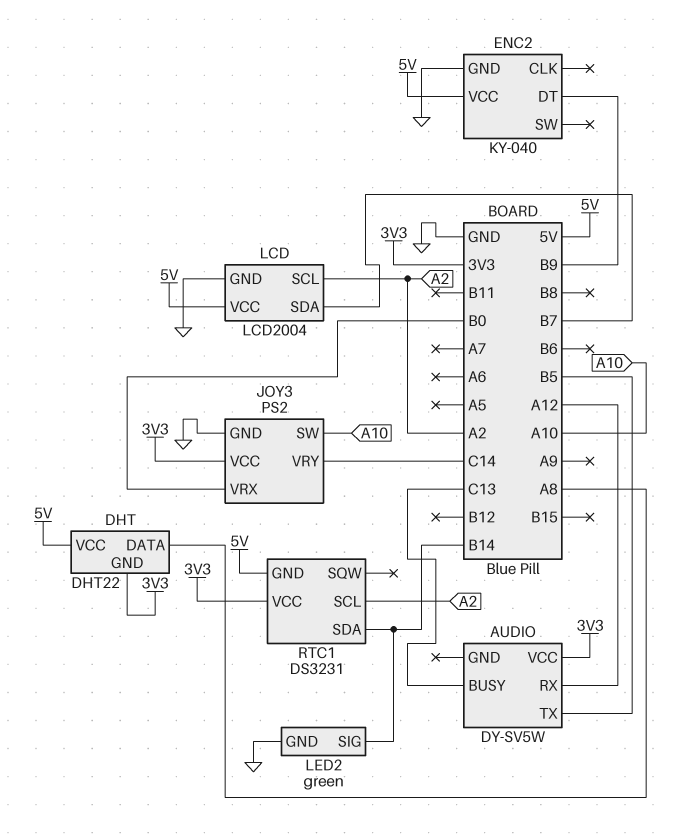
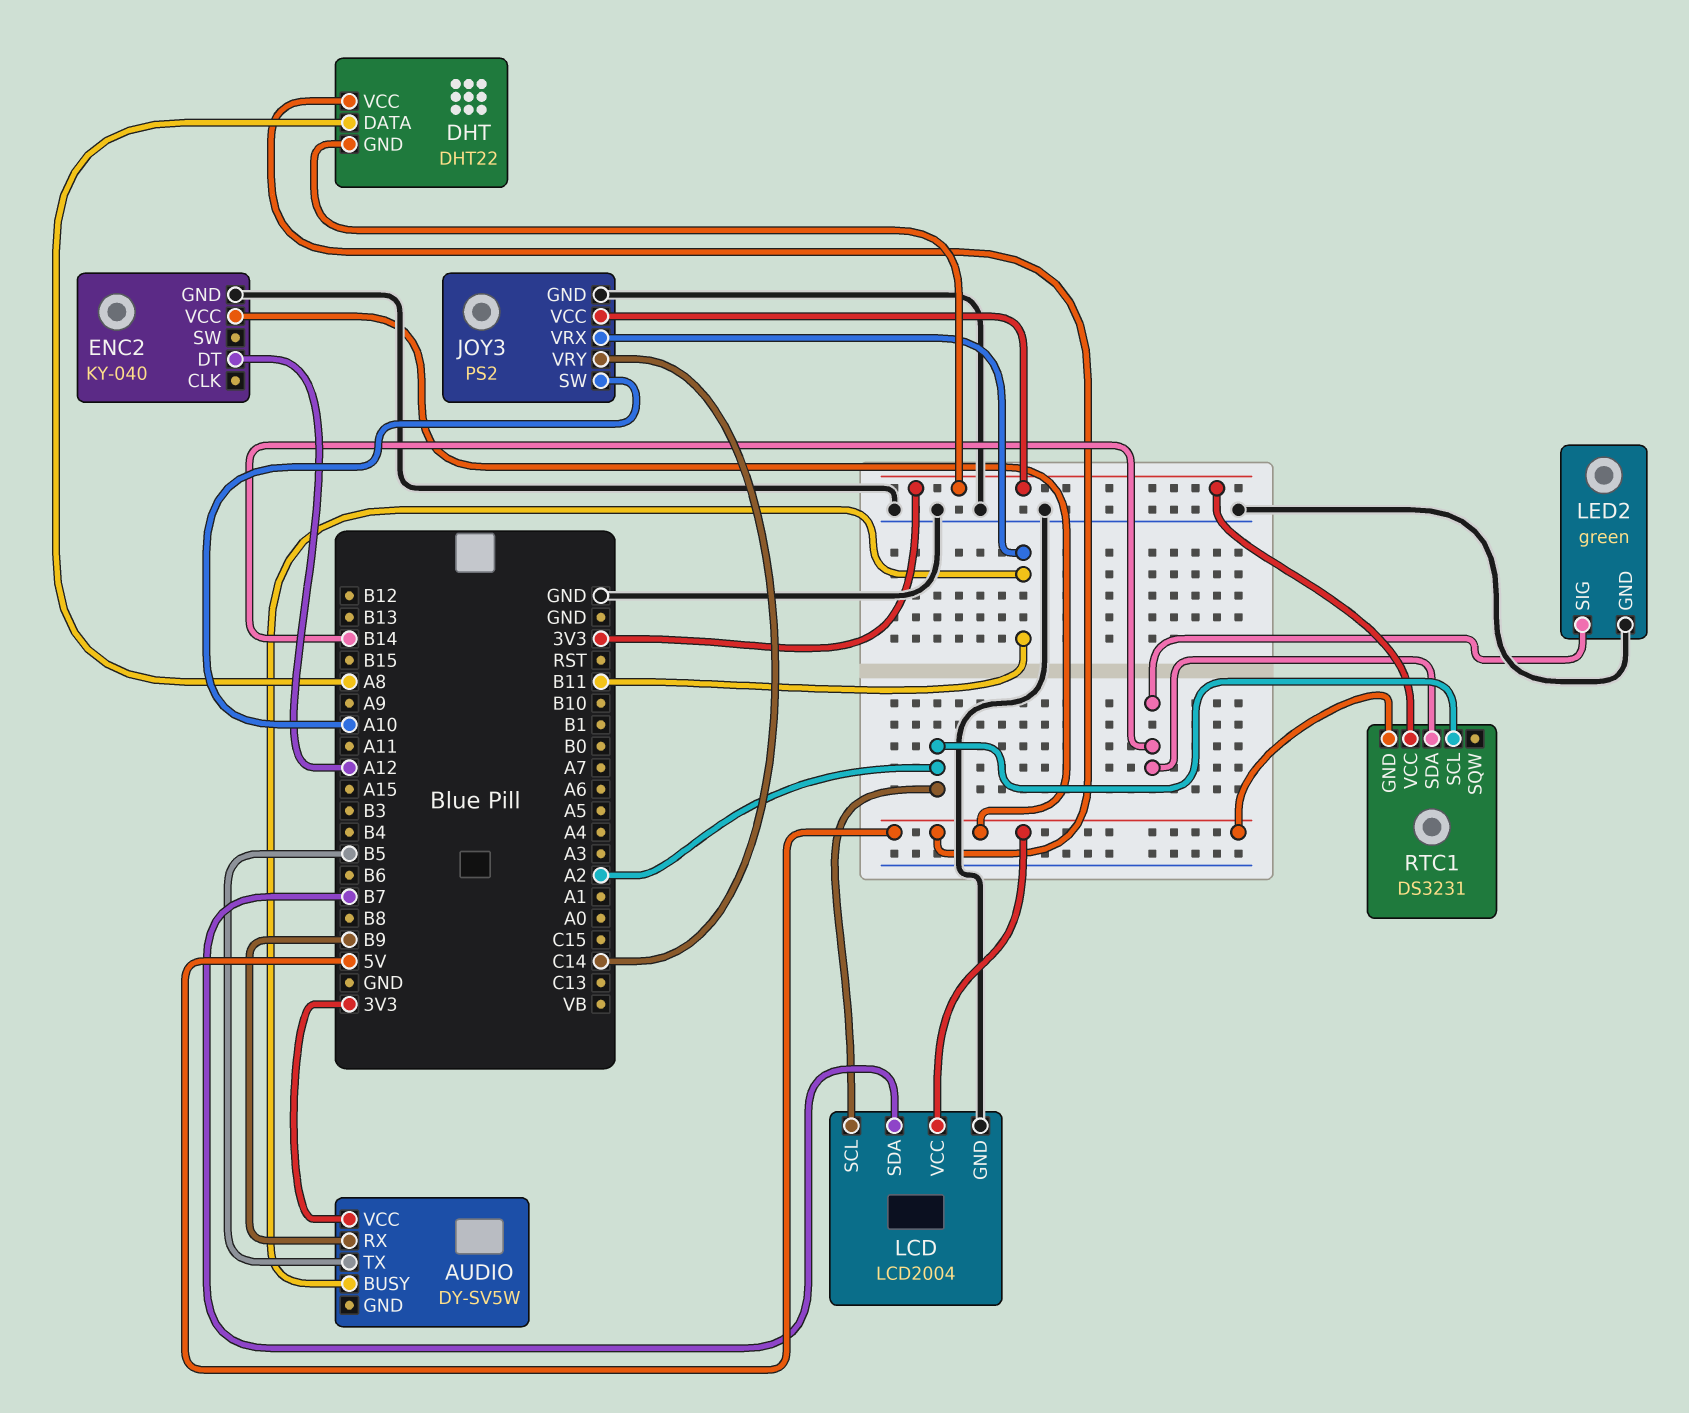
AUDIO pin BUSY: C13 -> B11
AUDIO pin RX: A12 -> B9
ENC2 pin DT: B9 -> A12
JOY3 pin VRX: B0 -> B11

